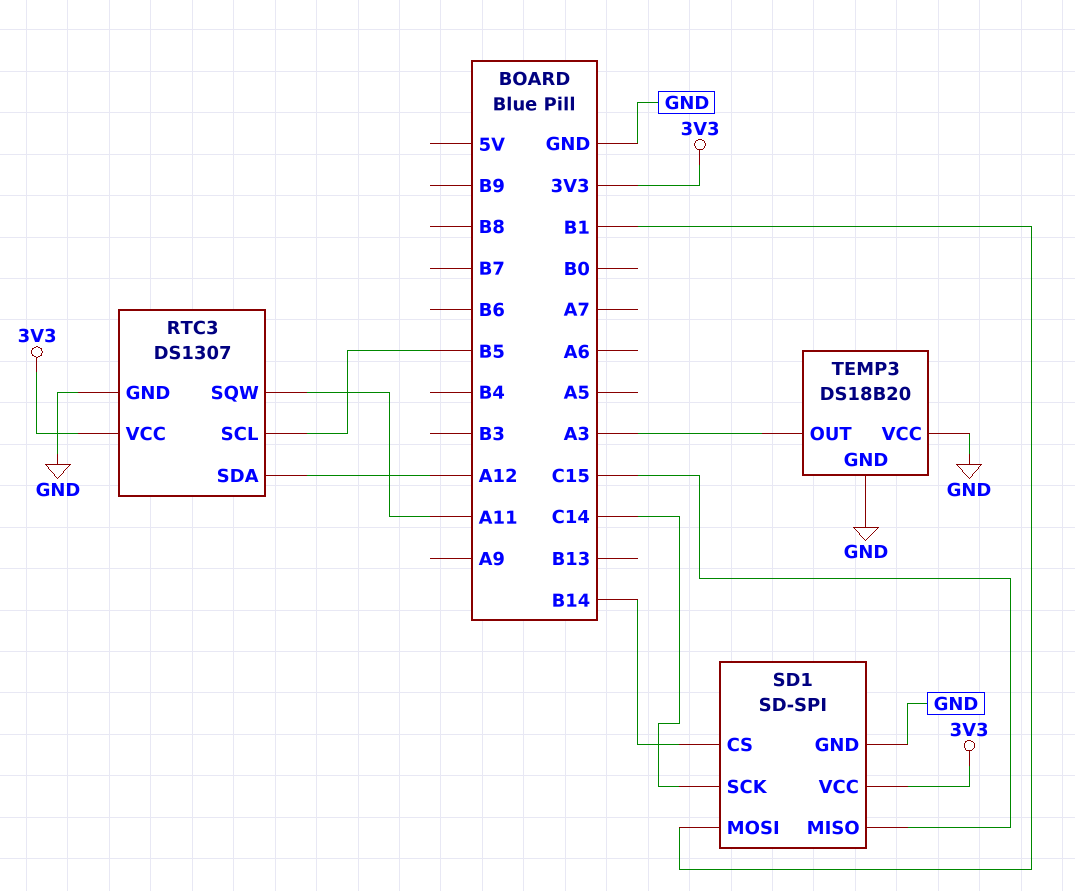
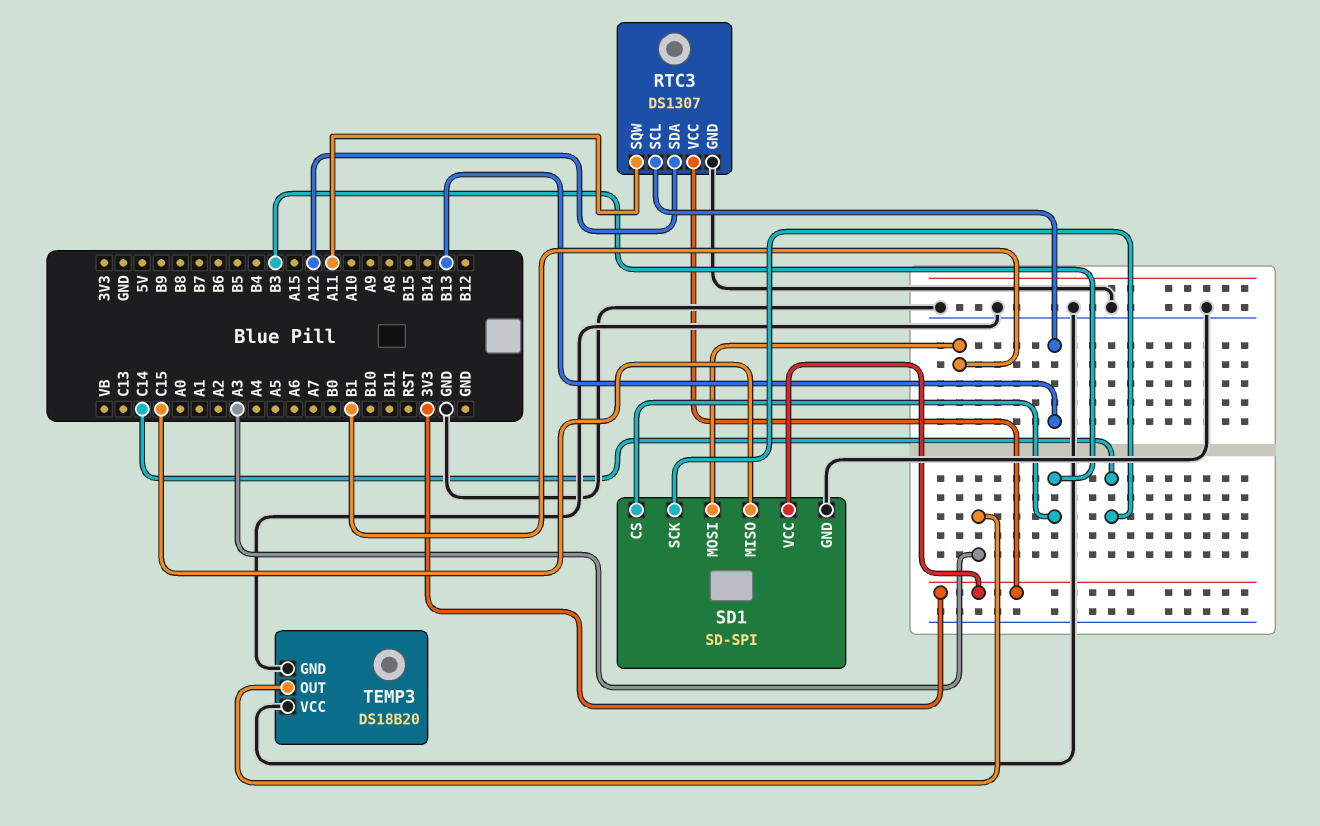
RTC3 pin SCL: B5 -> B13
SD1 pin CS: B14 -> B3

